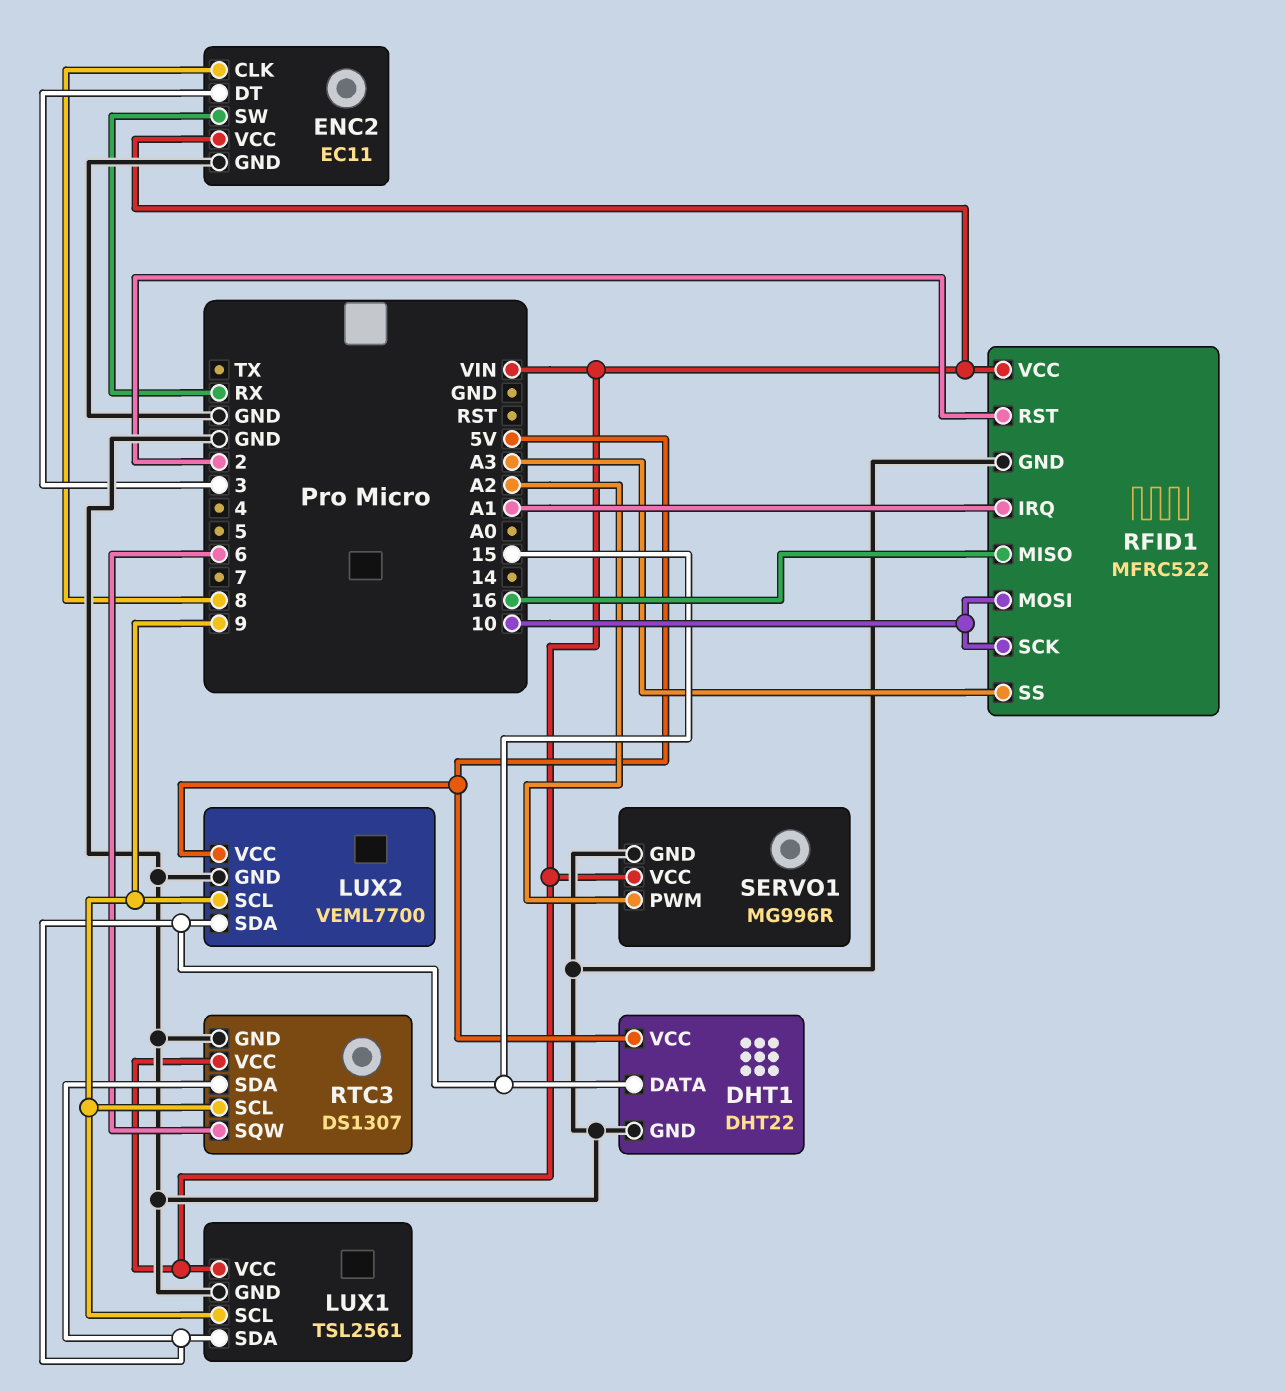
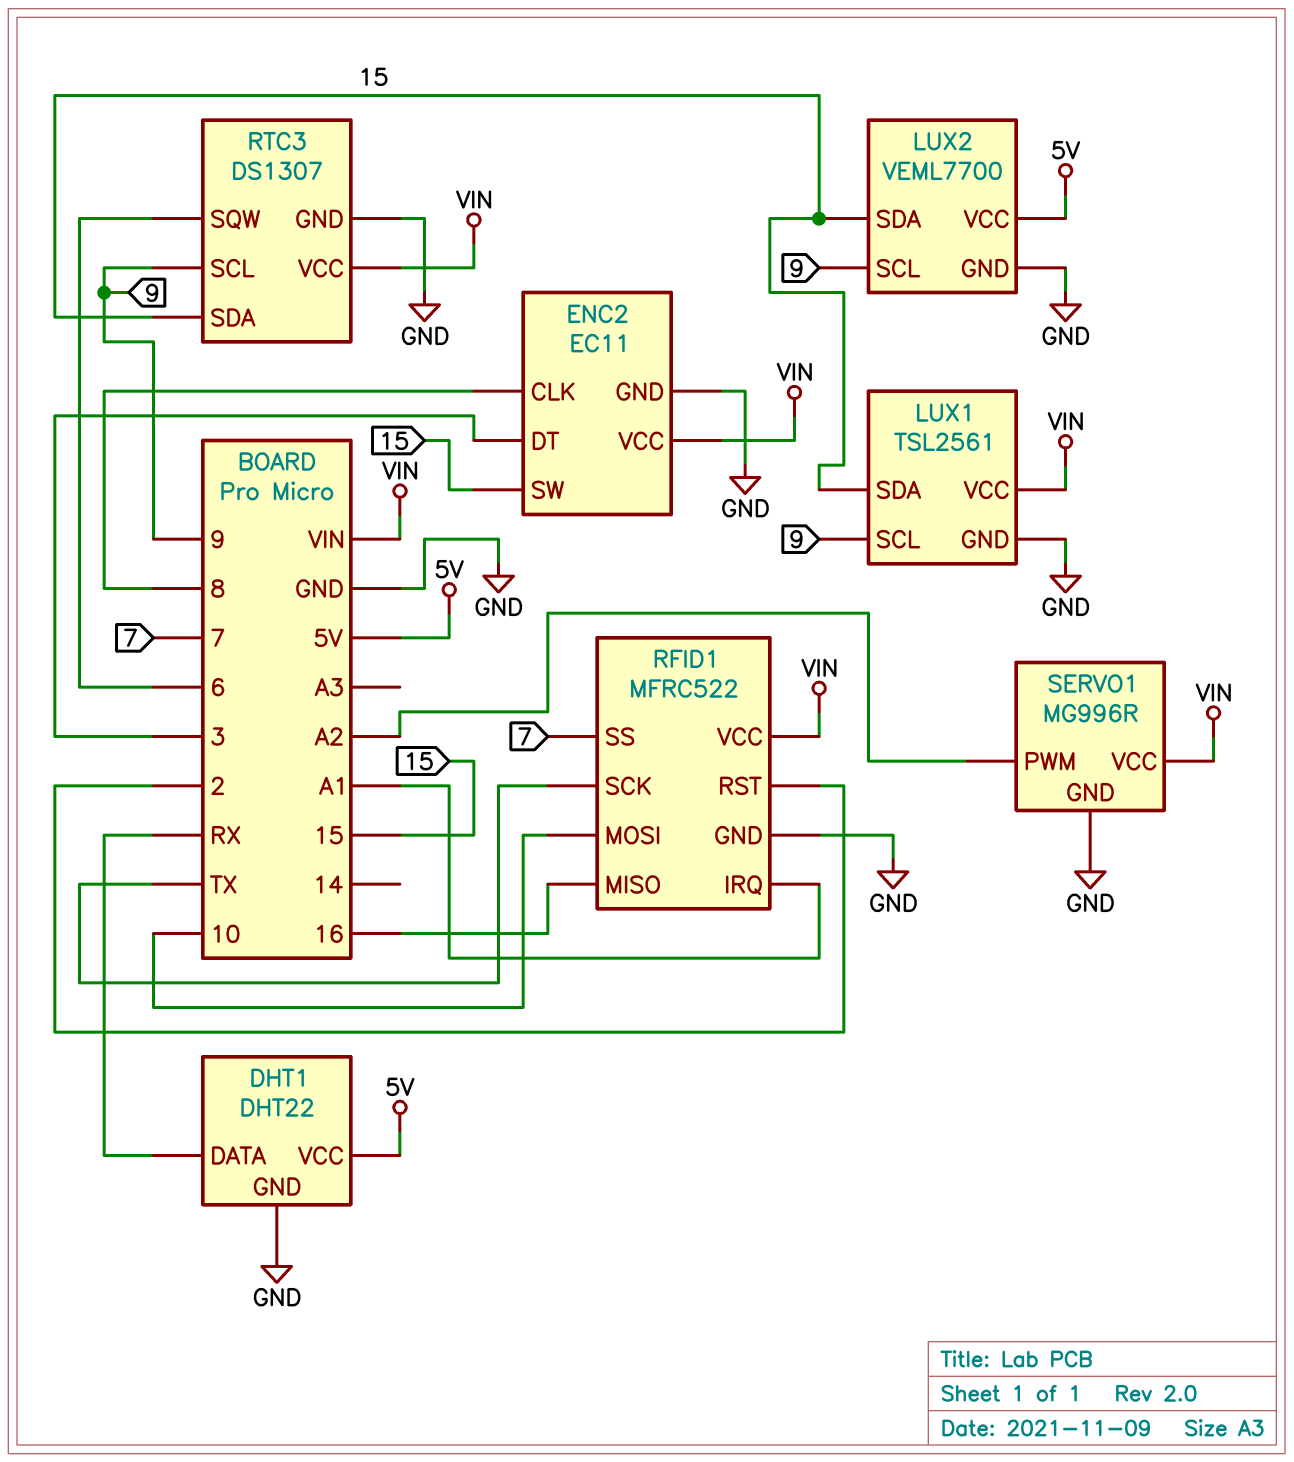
DHT1 pin DATA: 15 -> RX
ENC2 pin SW: RX -> 15
RFID1 pin SCK: 10 -> TX
RFID1 pin SS: A3 -> 7

